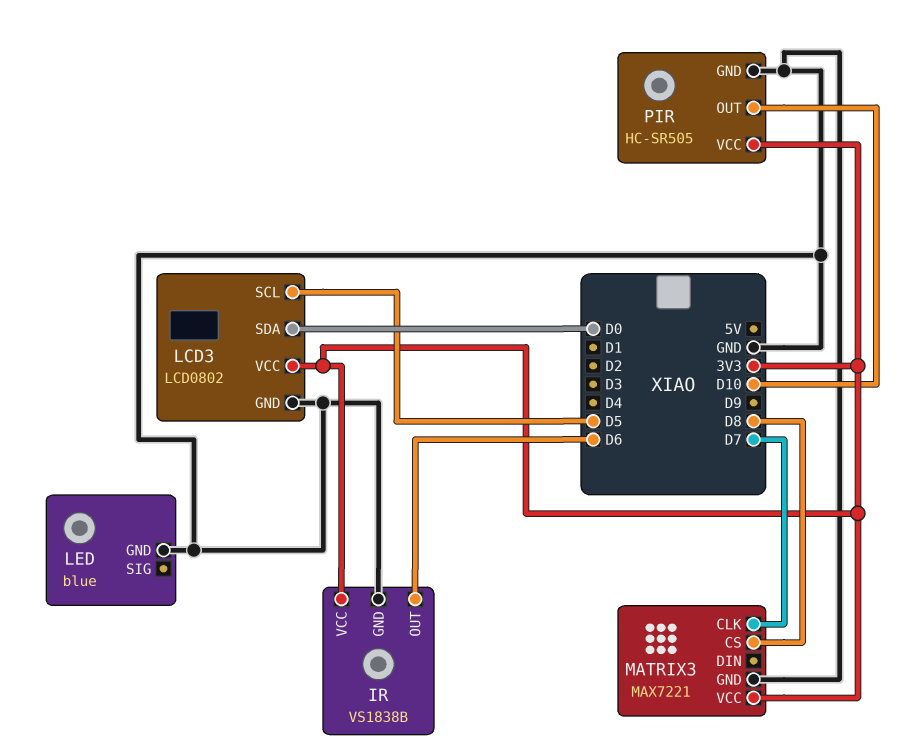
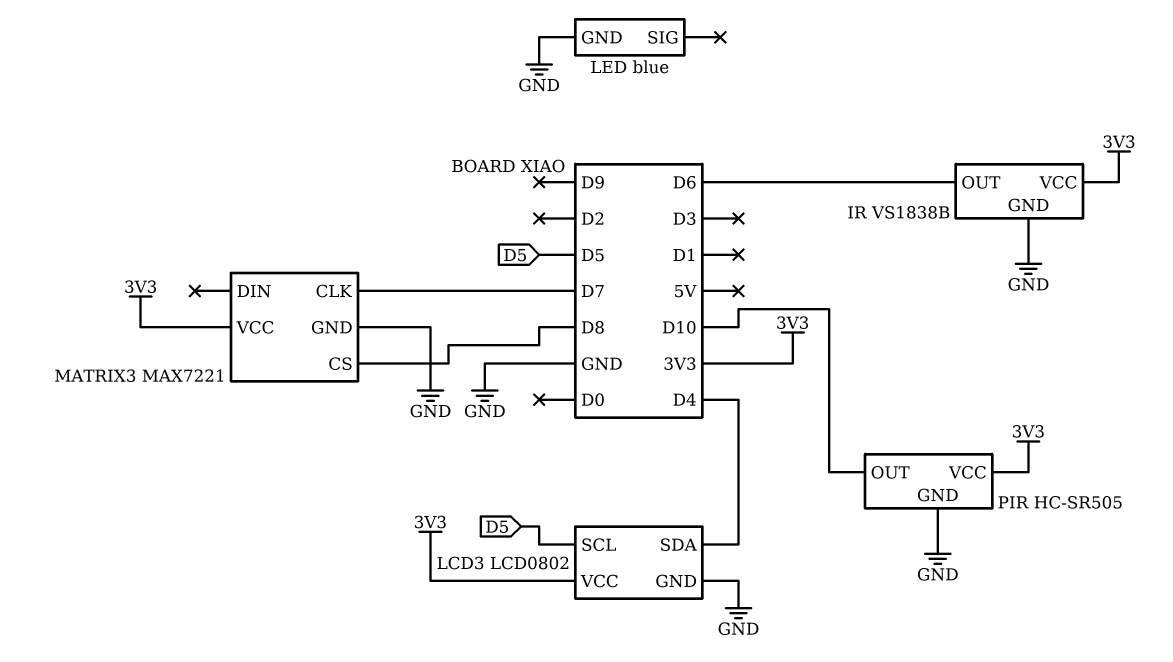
LCD3 pin SDA: D0 -> D4

